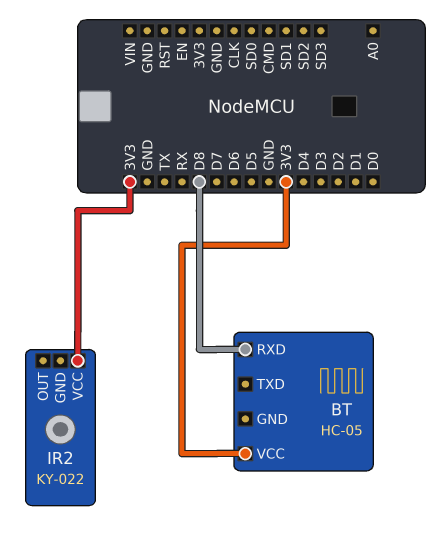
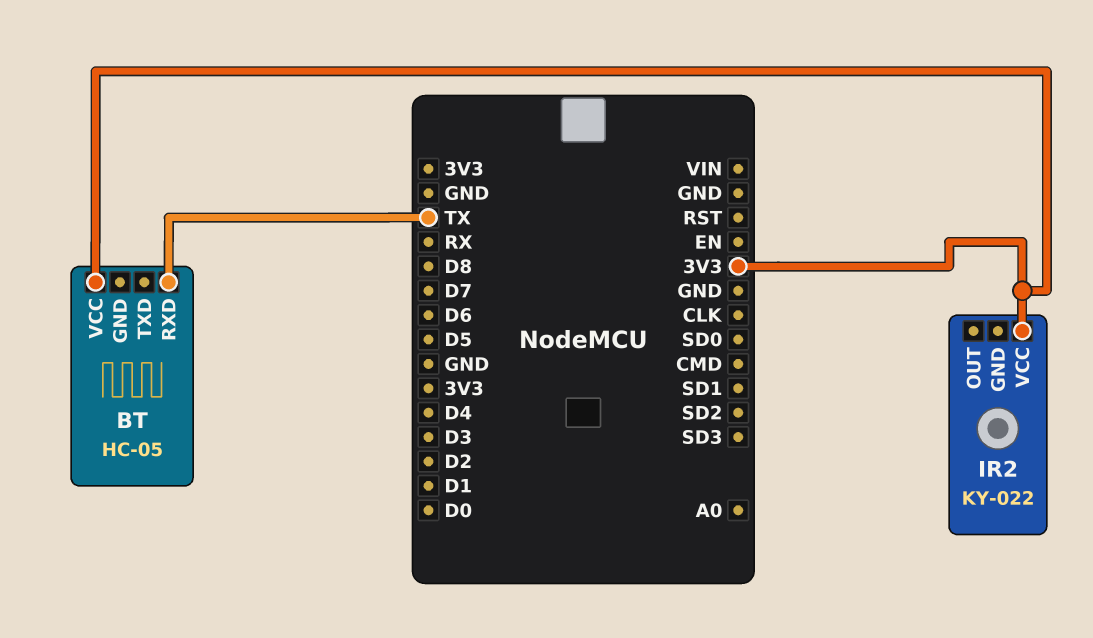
BT pin RXD: D8 -> TX

